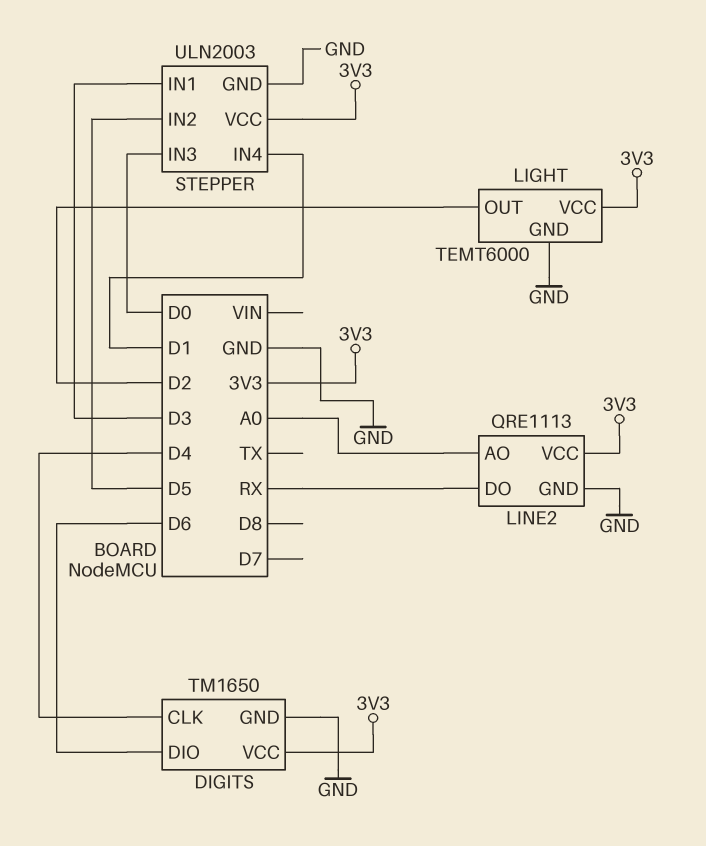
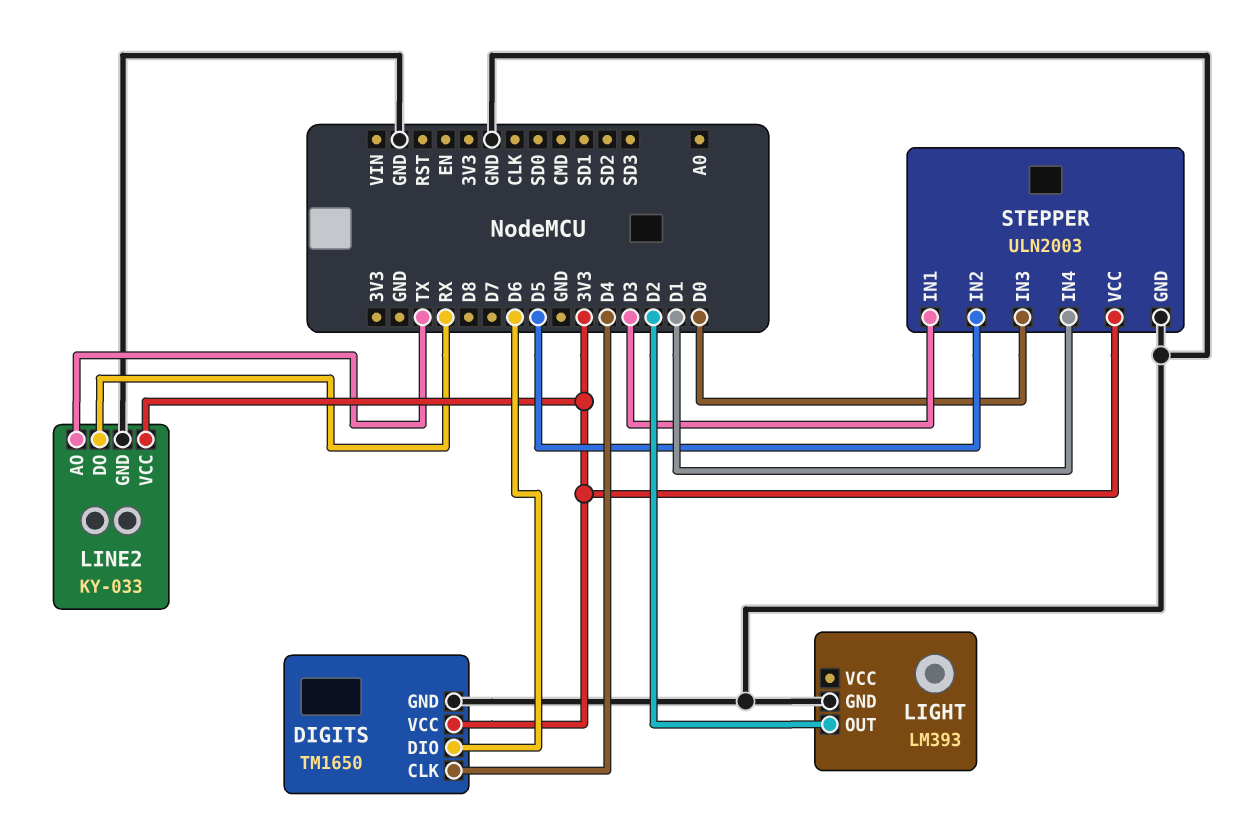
LIGHT: TEMT6000 -> LM393
LIGHT pin VCC: 3V3 -> none
LINE2: QRE1113 -> KY-033
LINE2 pin AO: A0 -> TX

